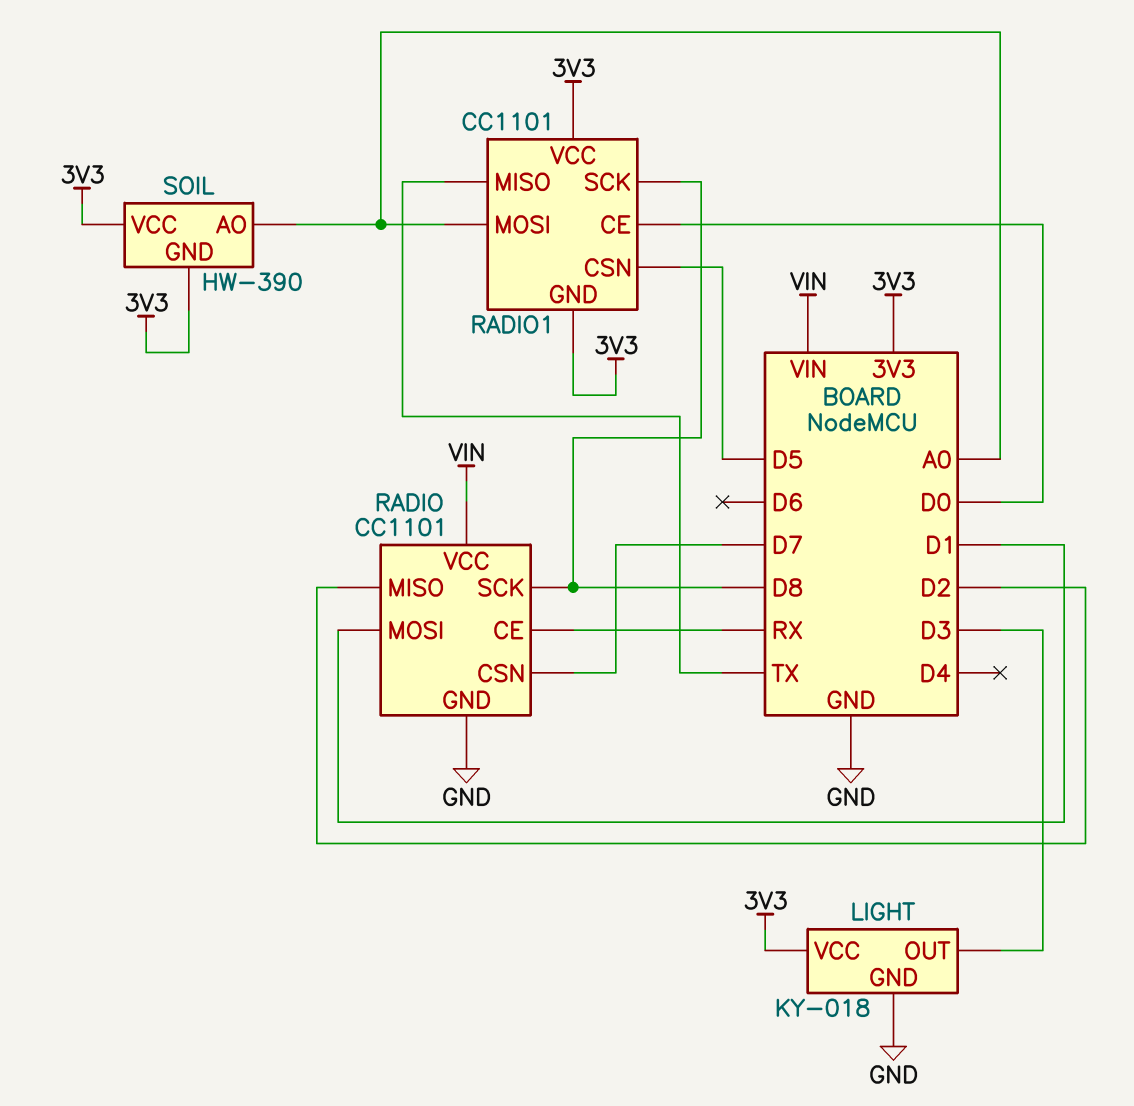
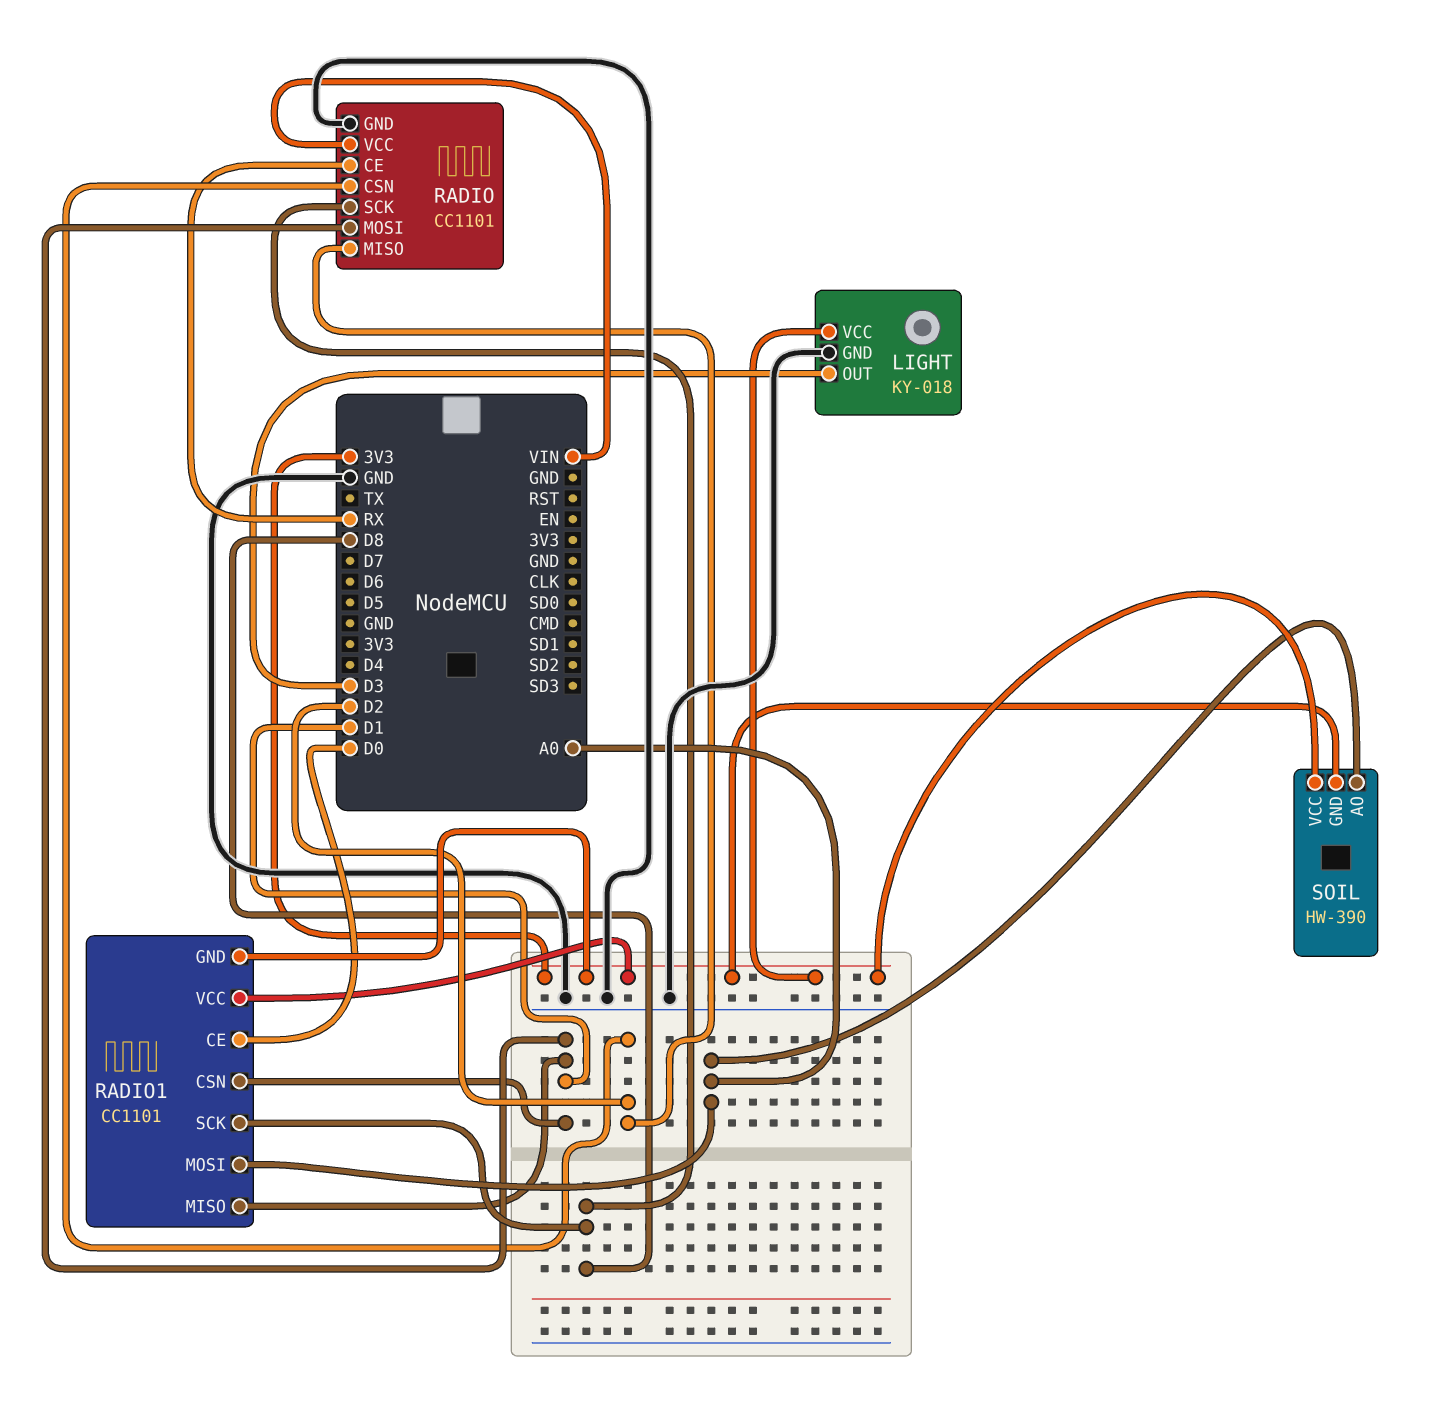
RADIO pin CSN: D7 -> D2
RADIO1 pin CSN: D5 -> D1
RADIO1 pin MISO: TX -> D1

